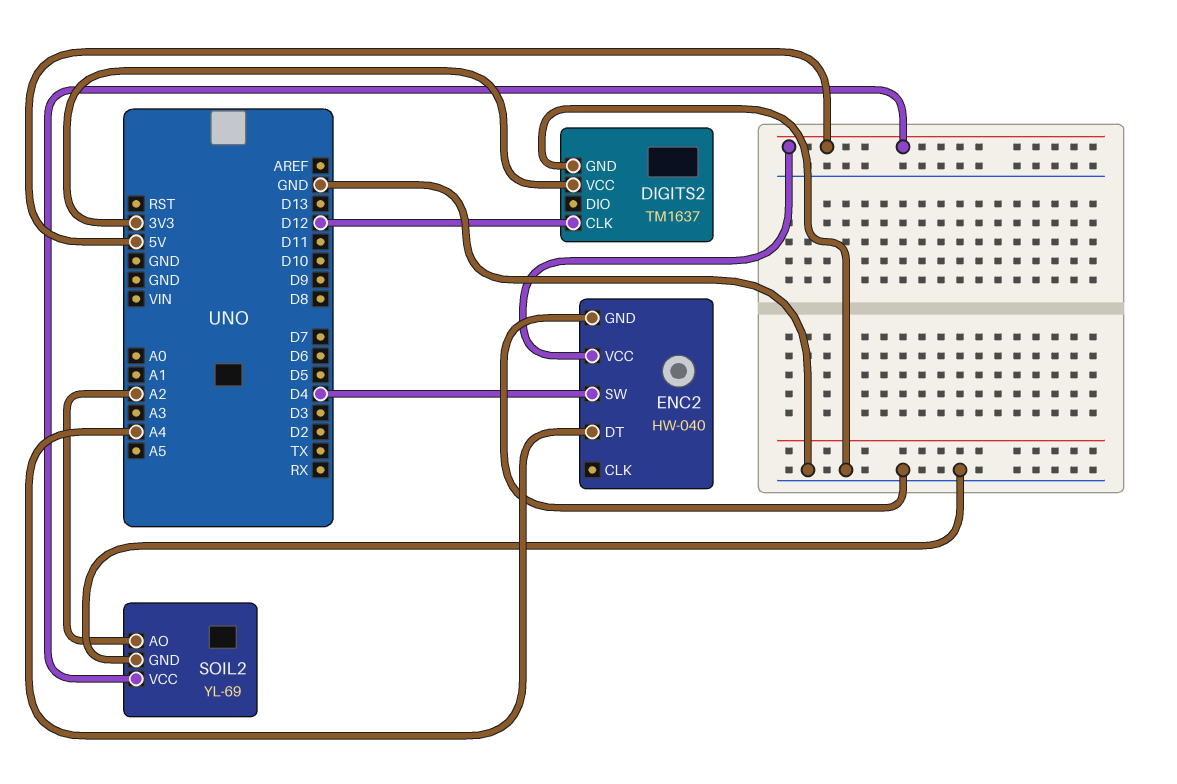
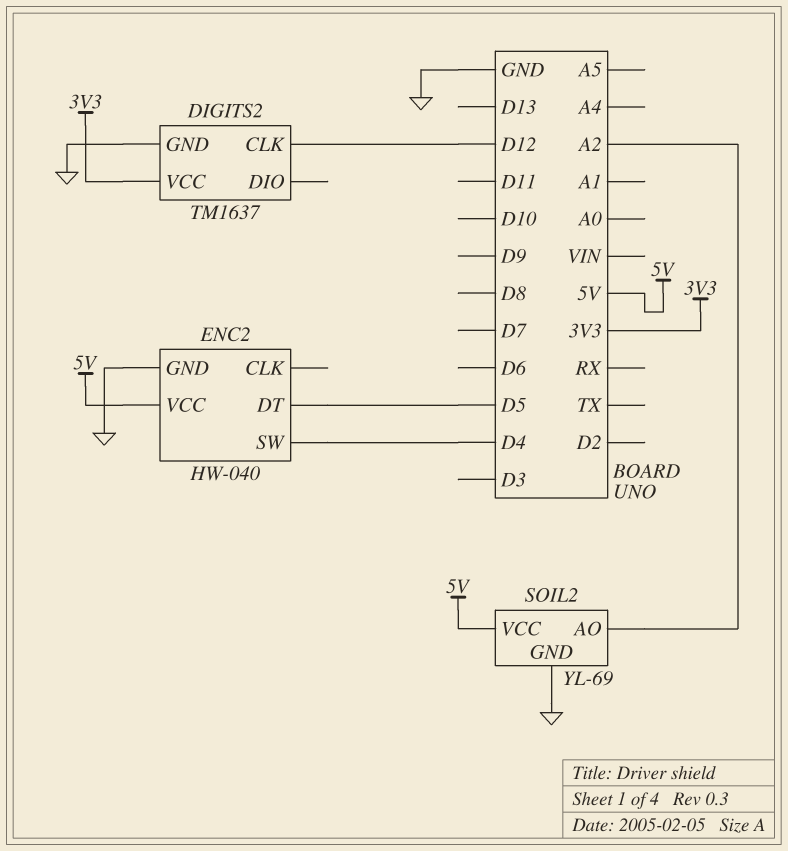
ENC2 pin DT: A4 -> D5

